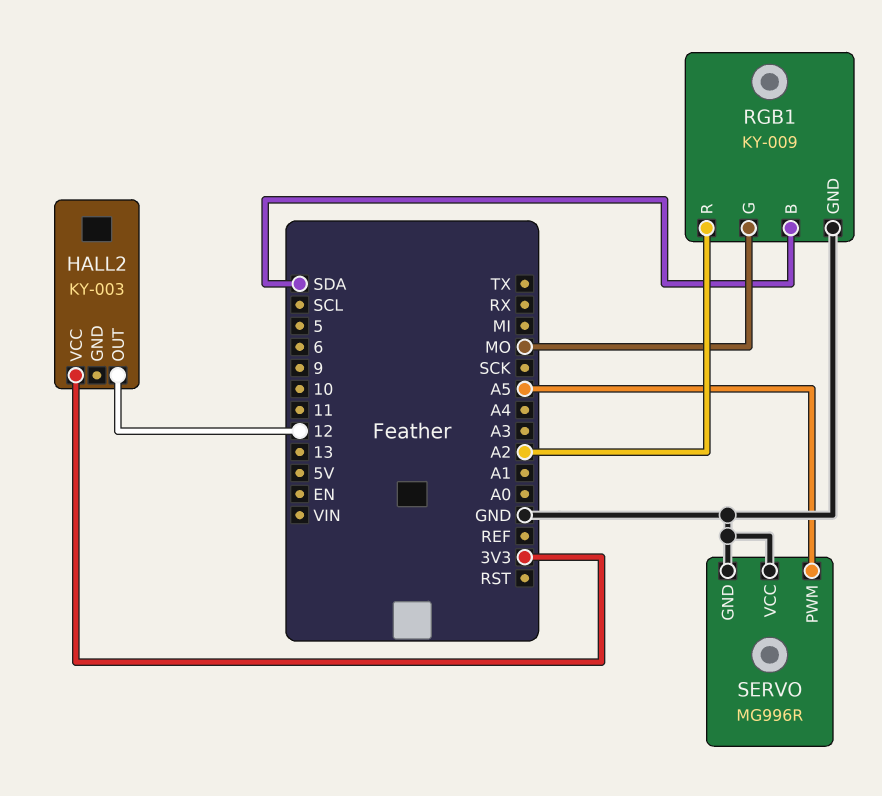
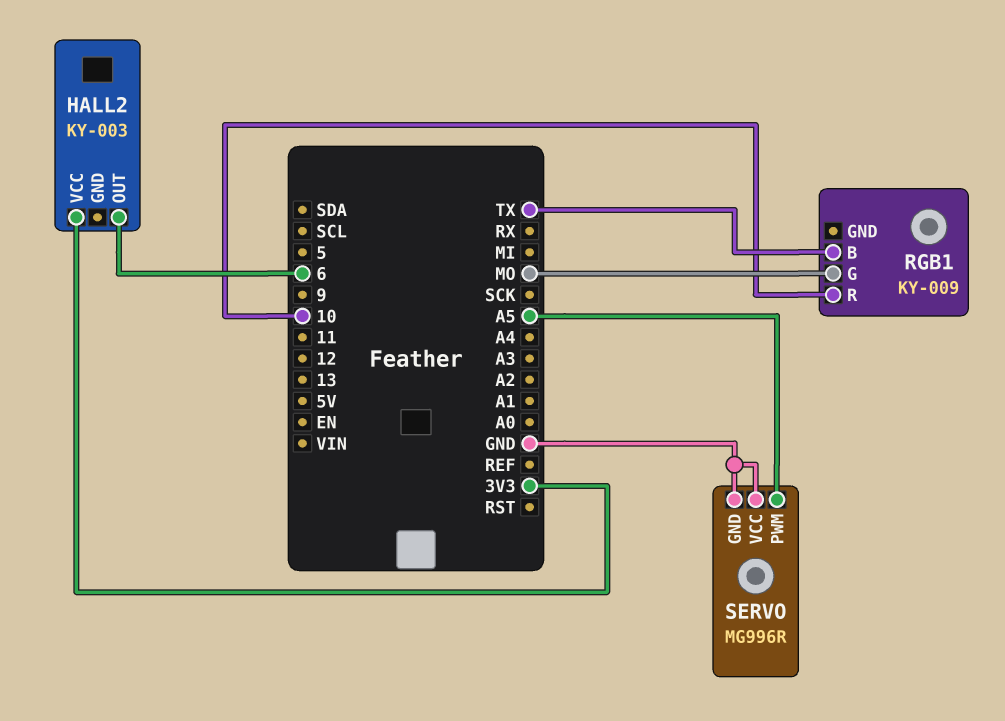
HALL2 pin OUT: 12 -> 6
RGB1 pin B: SDA -> TX
RGB1 pin GND: GND -> none
RGB1 pin R: A2 -> 10

